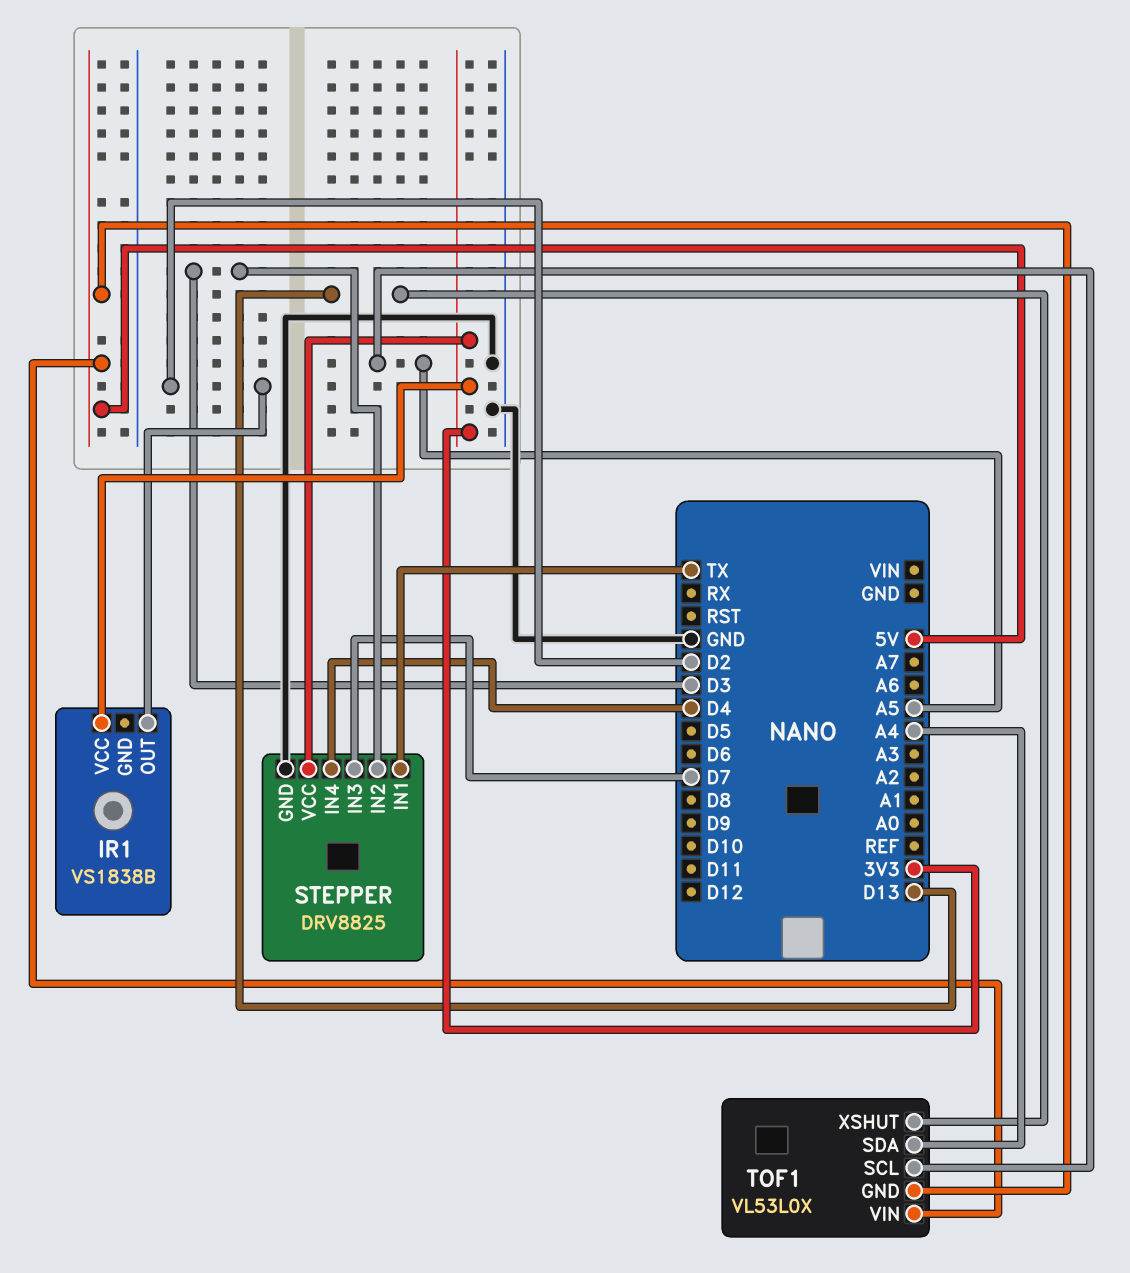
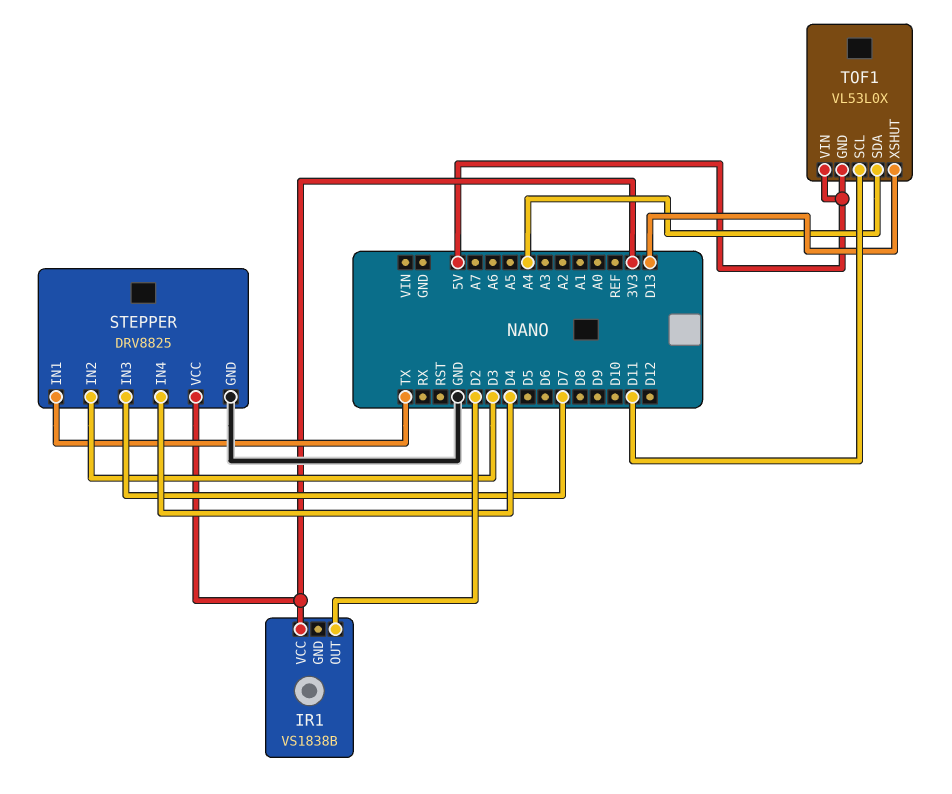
TOF1 pin SCL: A5 -> D11

